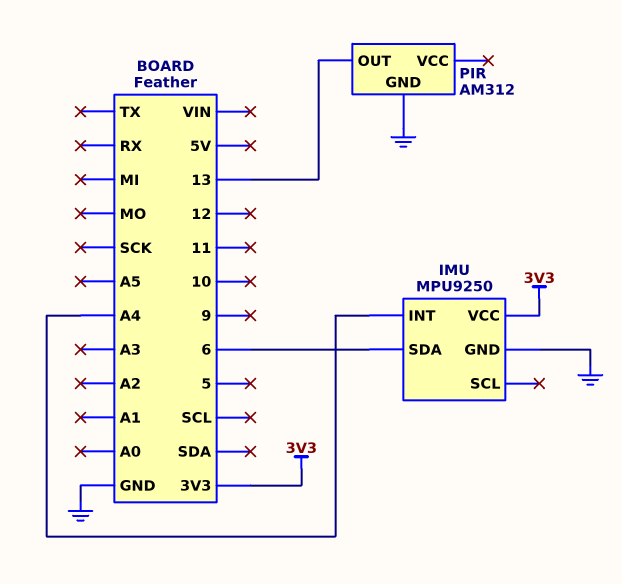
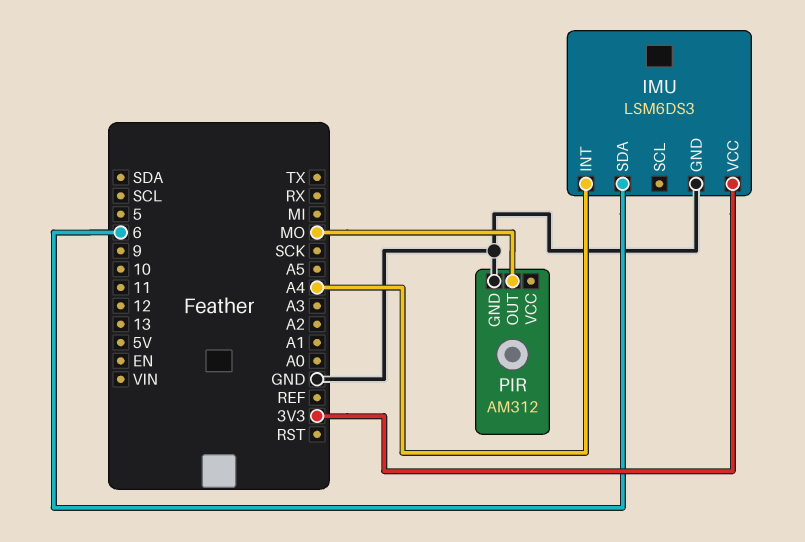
IMU: MPU9250 -> LSM6DS3
PIR pin OUT: 13 -> MO

